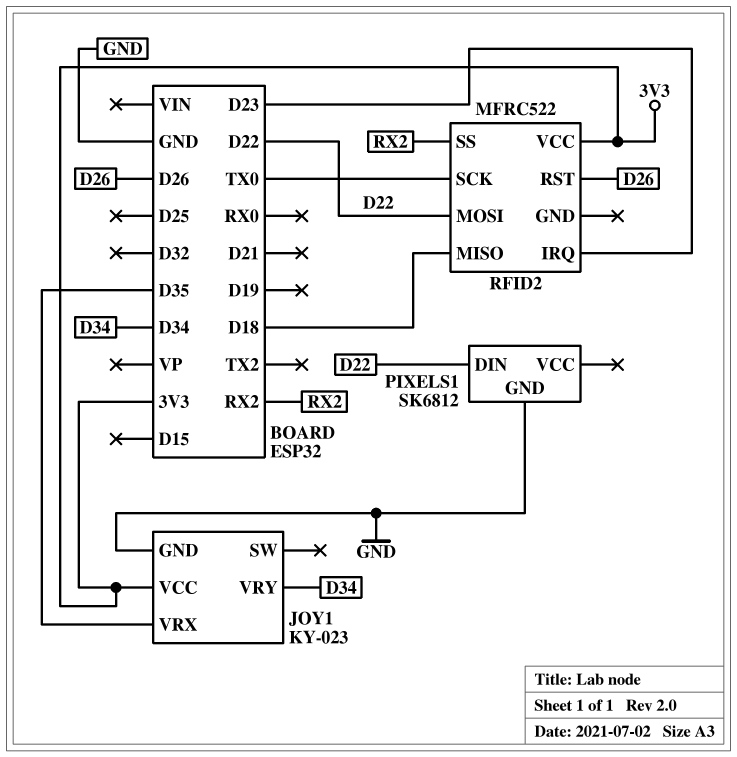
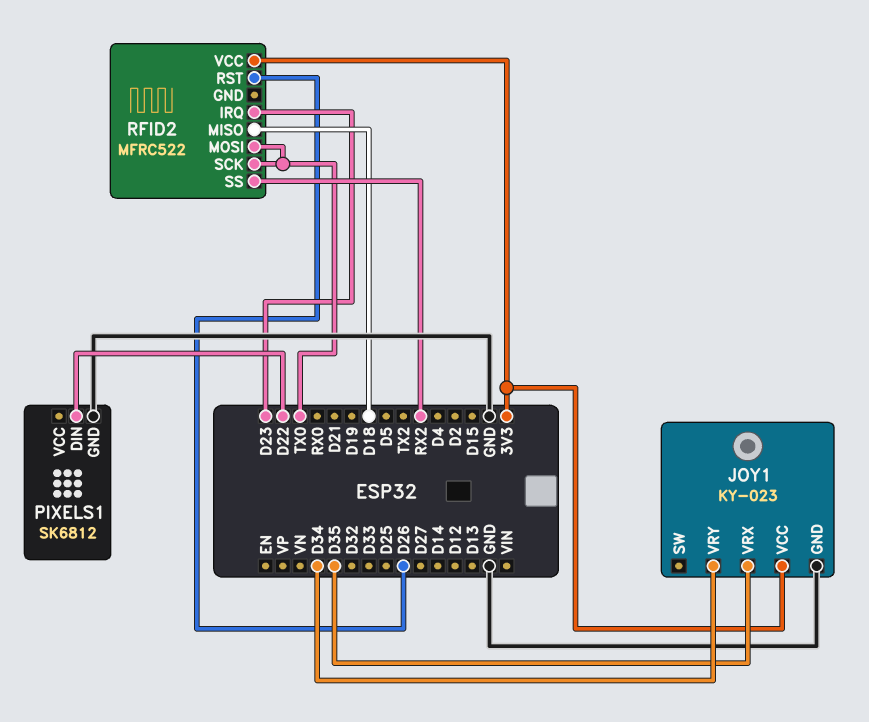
RFID2 pin MOSI: D22 -> TX0

